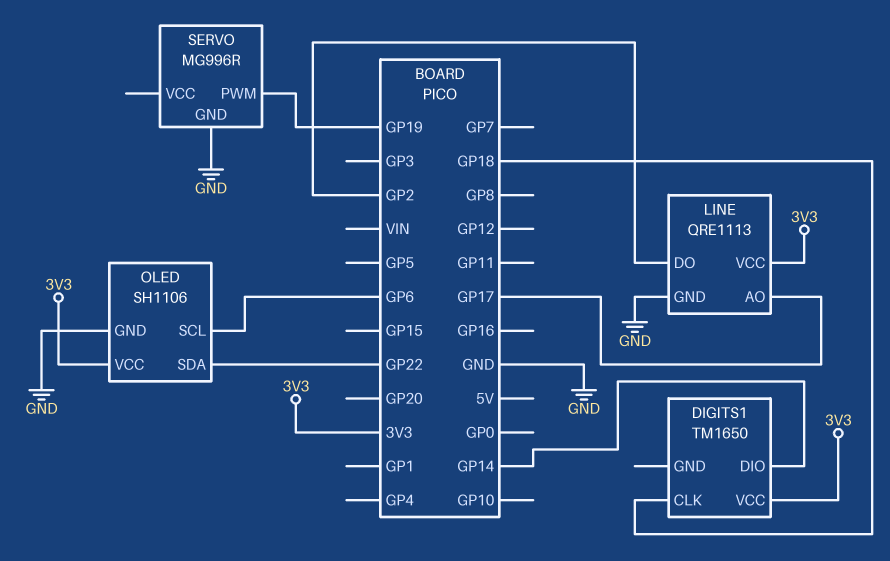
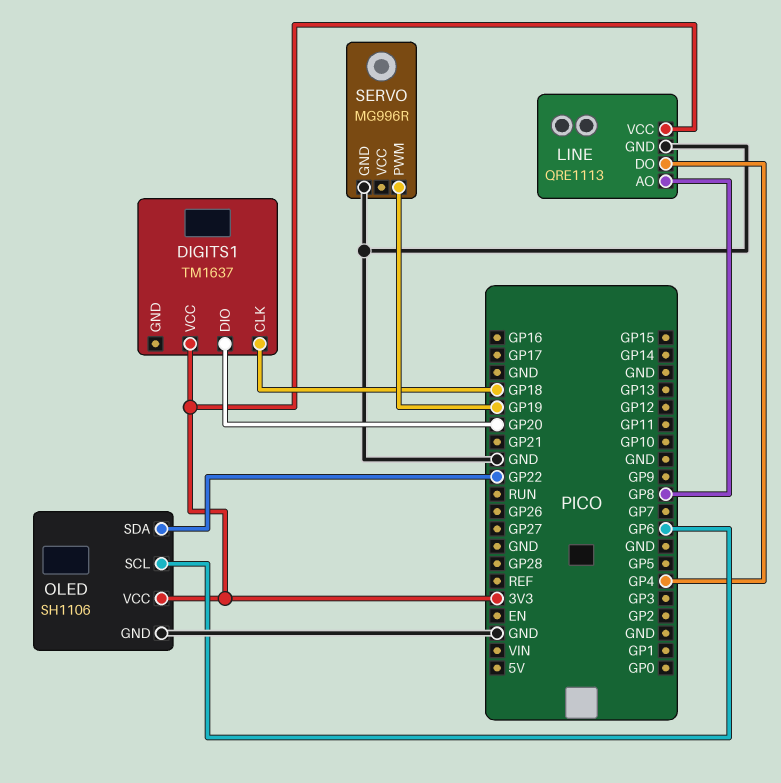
DIGITS1: TM1650 -> TM1637
DIGITS1 pin DIO: GP14 -> GP20
LINE pin AO: GP17 -> GP8
LINE pin DO: GP2 -> GP4

